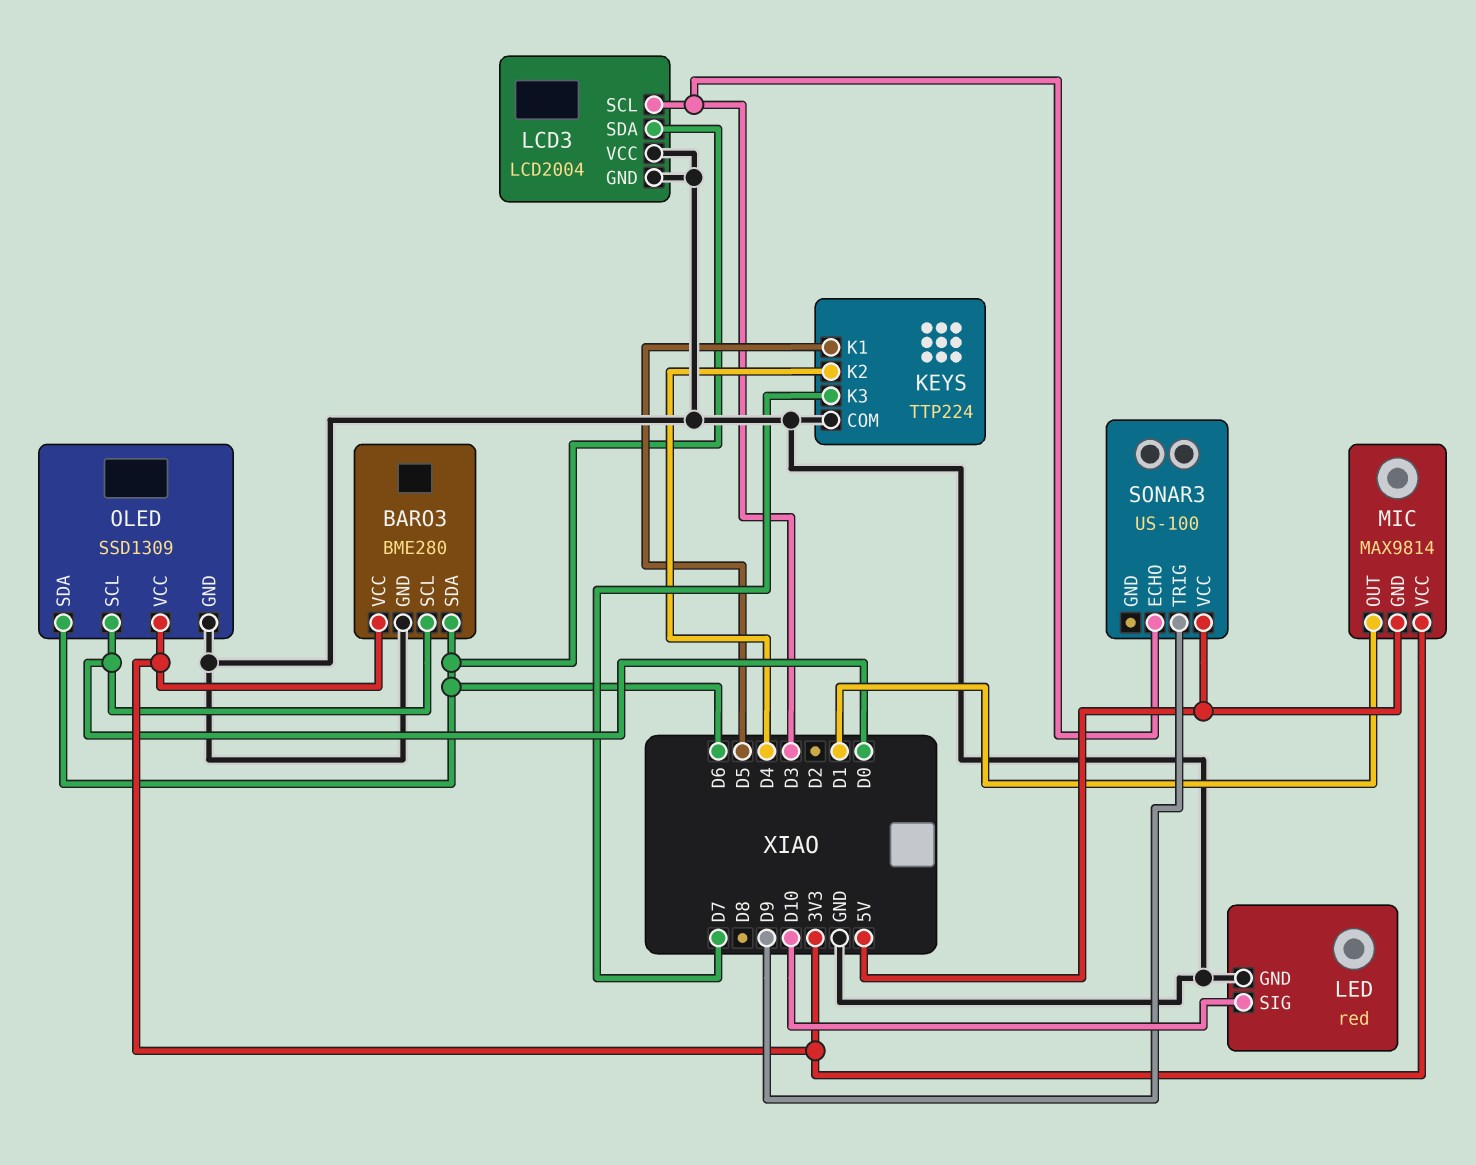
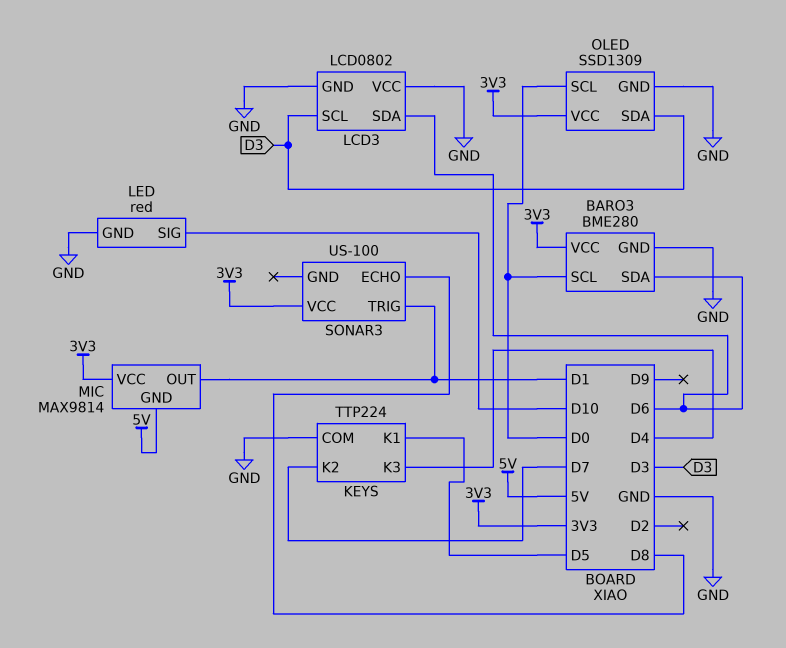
KEYS pin K2: D4 -> D7
KEYS pin K3: D7 -> D4
LCD3: LCD2004 -> LCD0802
OLED pin SDA: D6 -> D3
SONAR3 pin ECHO: D3 -> D8
SONAR3 pin TRIG: D9 -> D1
SONAR3 pin VCC: 5V -> 3V3

